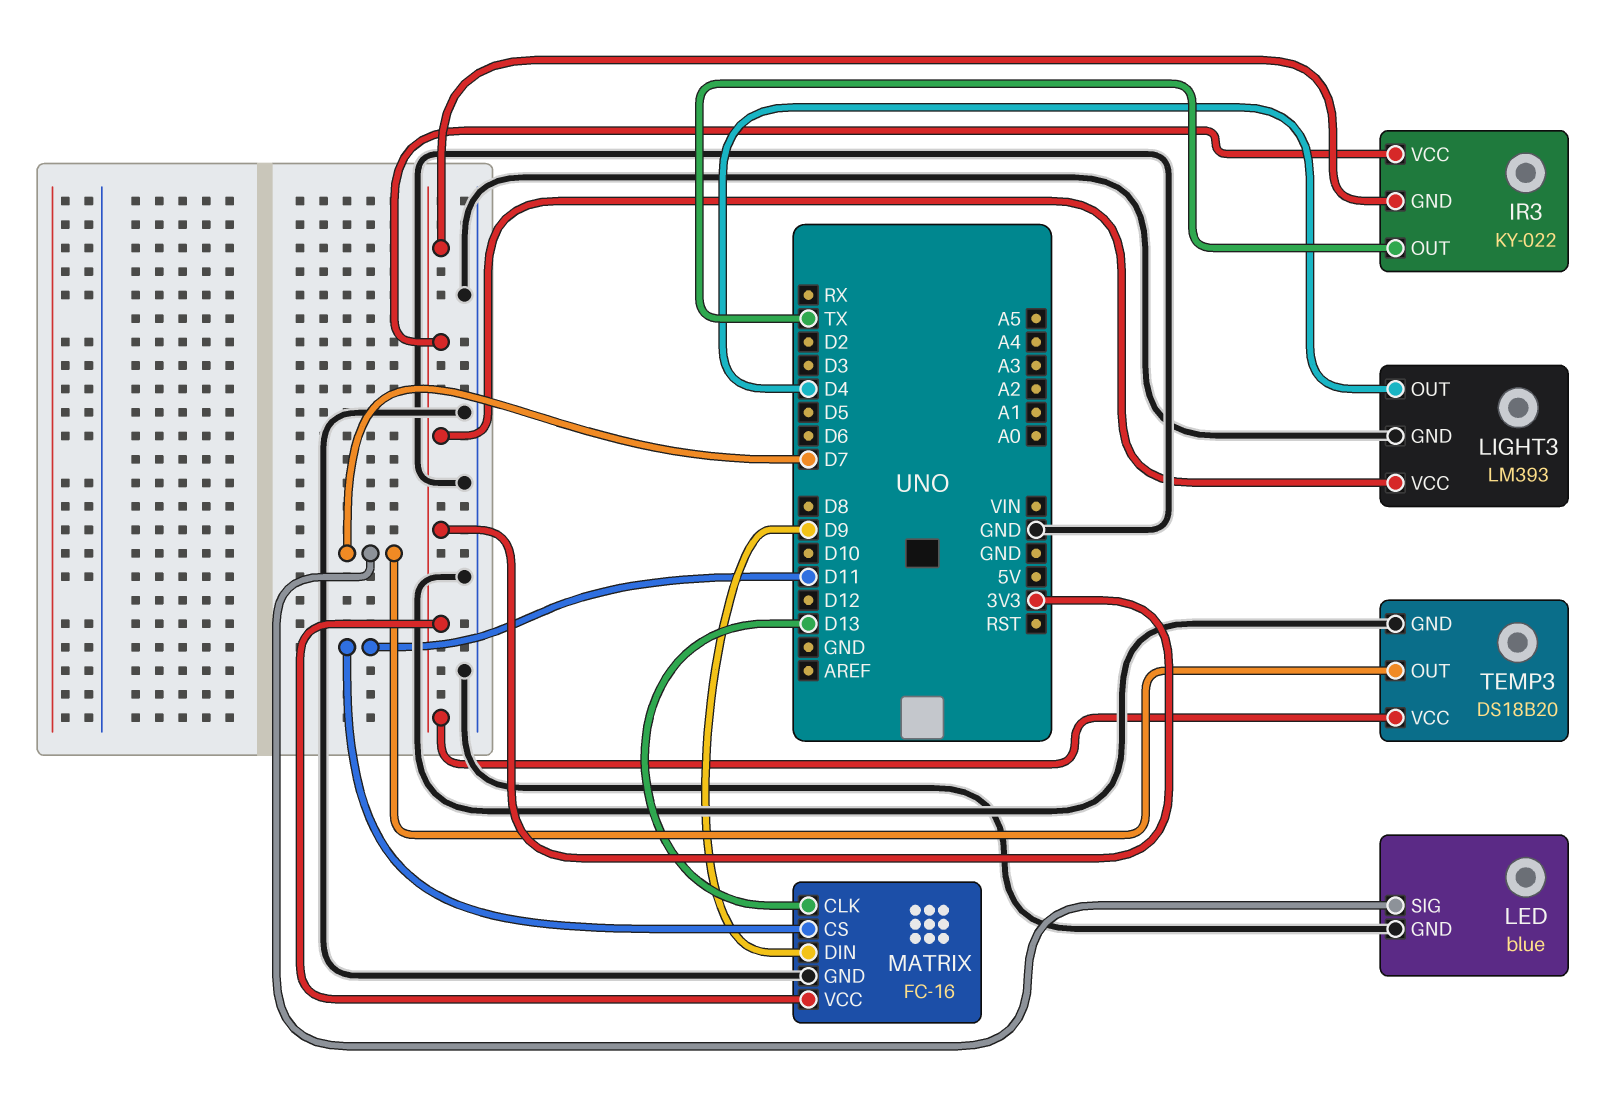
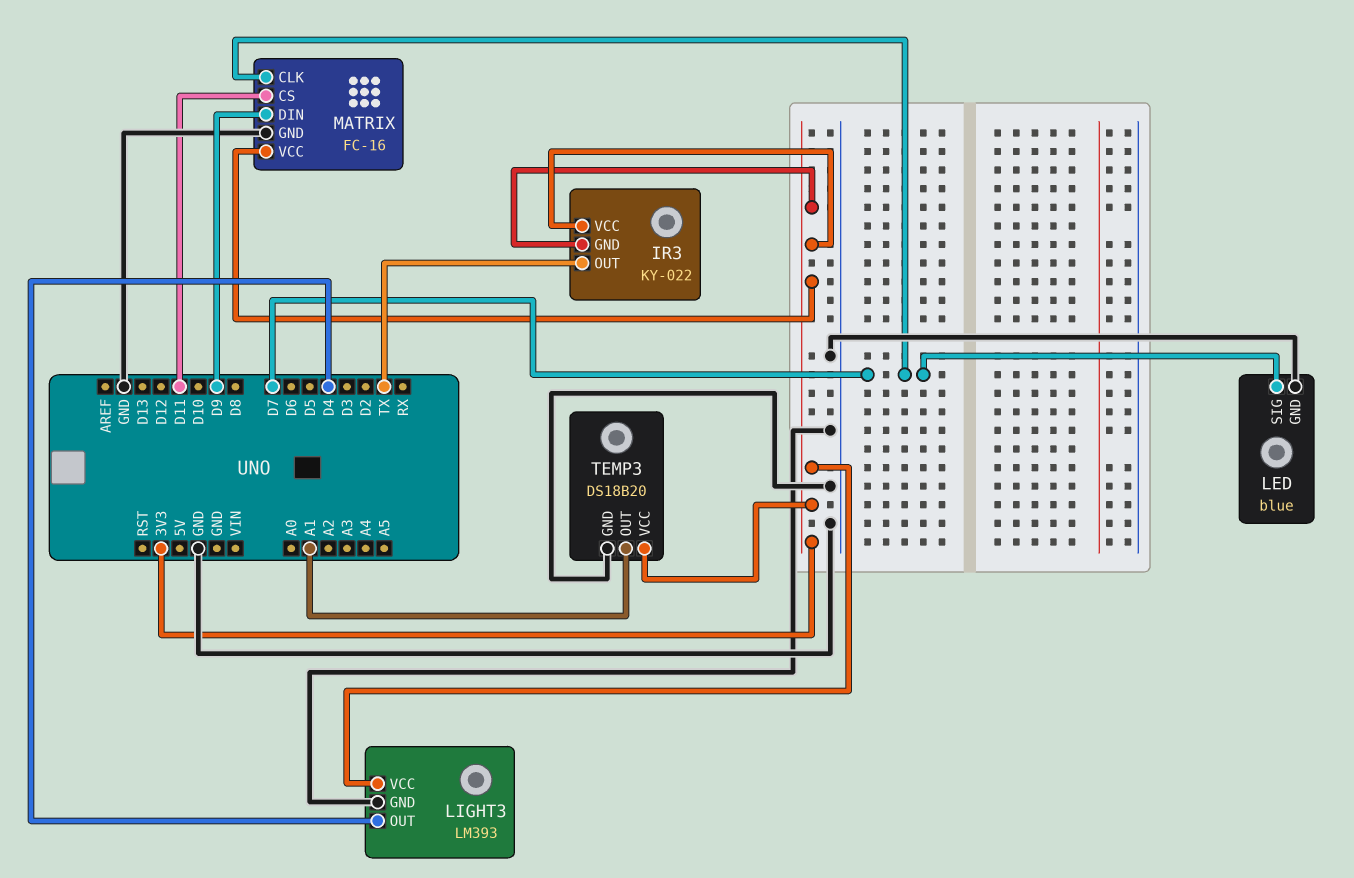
MATRIX pin CLK: D13 -> D7
TEMP3 pin OUT: D7 -> A1

